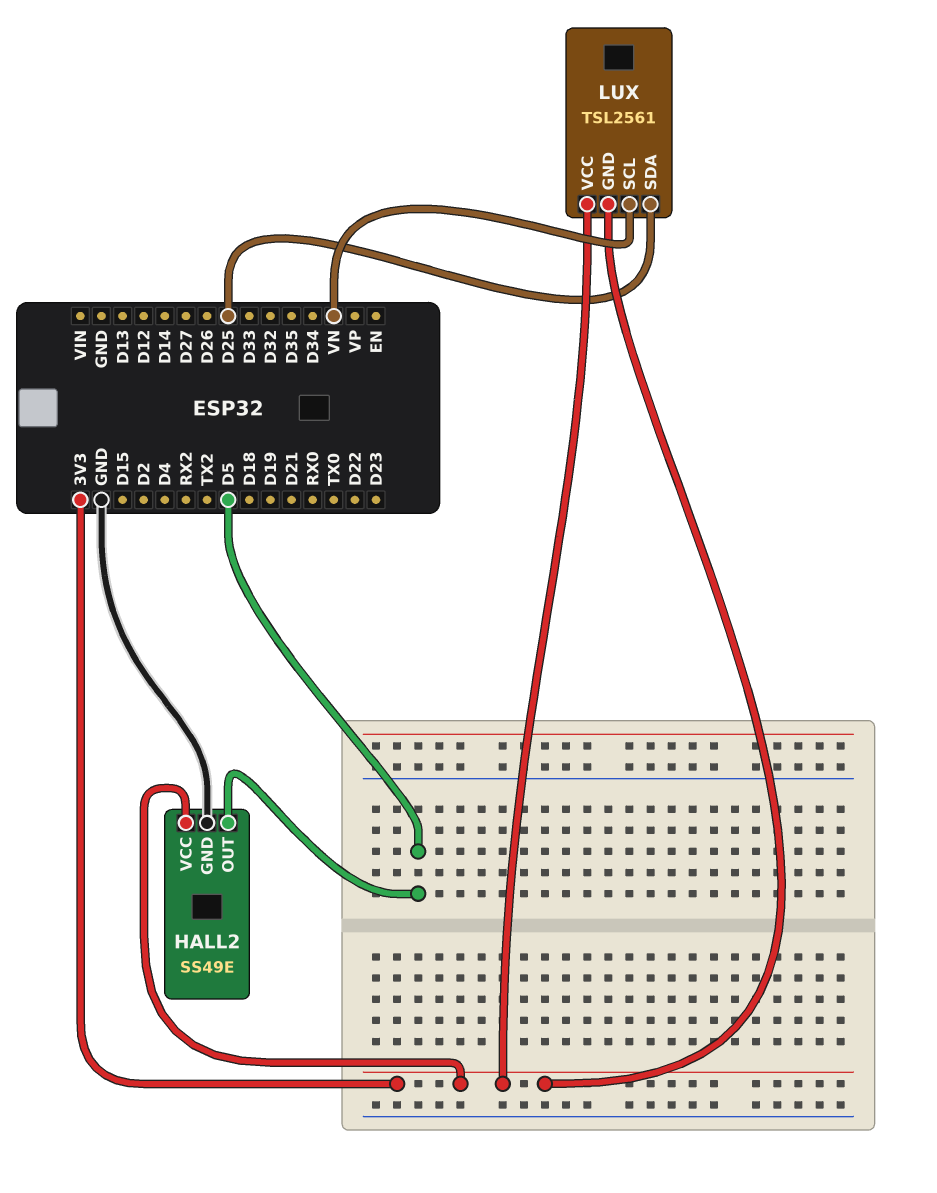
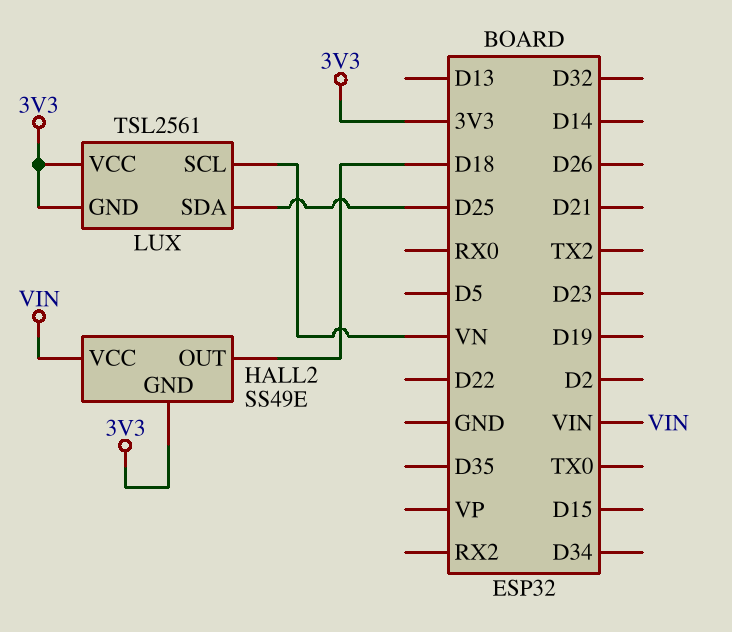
HALL2 pin GND: GND -> 3V3
HALL2 pin OUT: D5 -> D18
HALL2 pin VCC: 3V3 -> VIN

